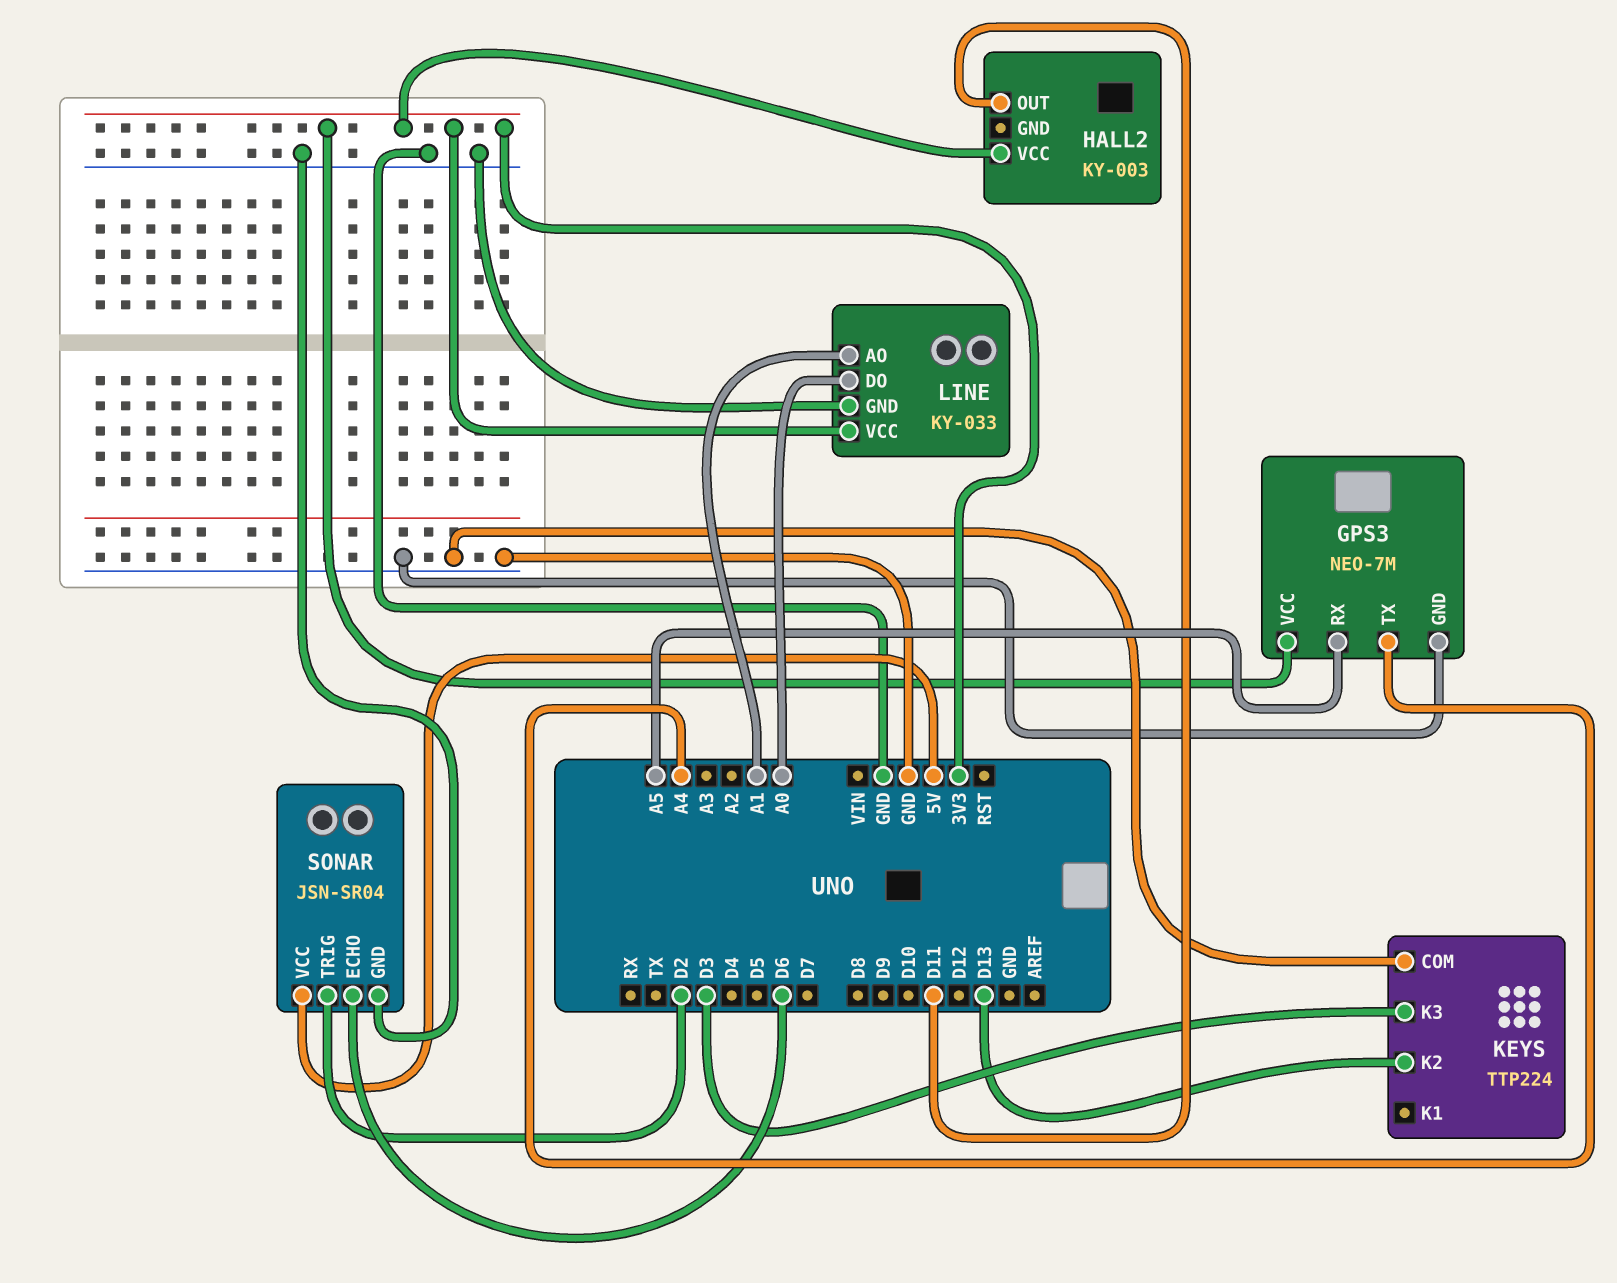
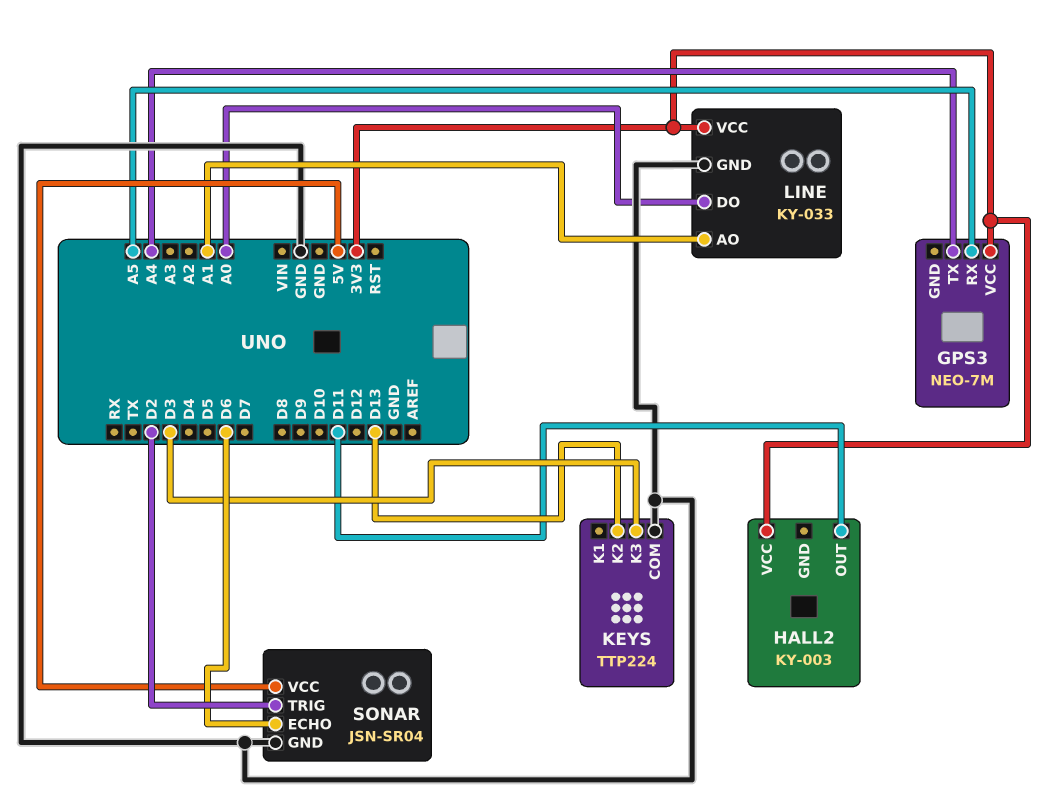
GPS3 pin GND: GND -> none

